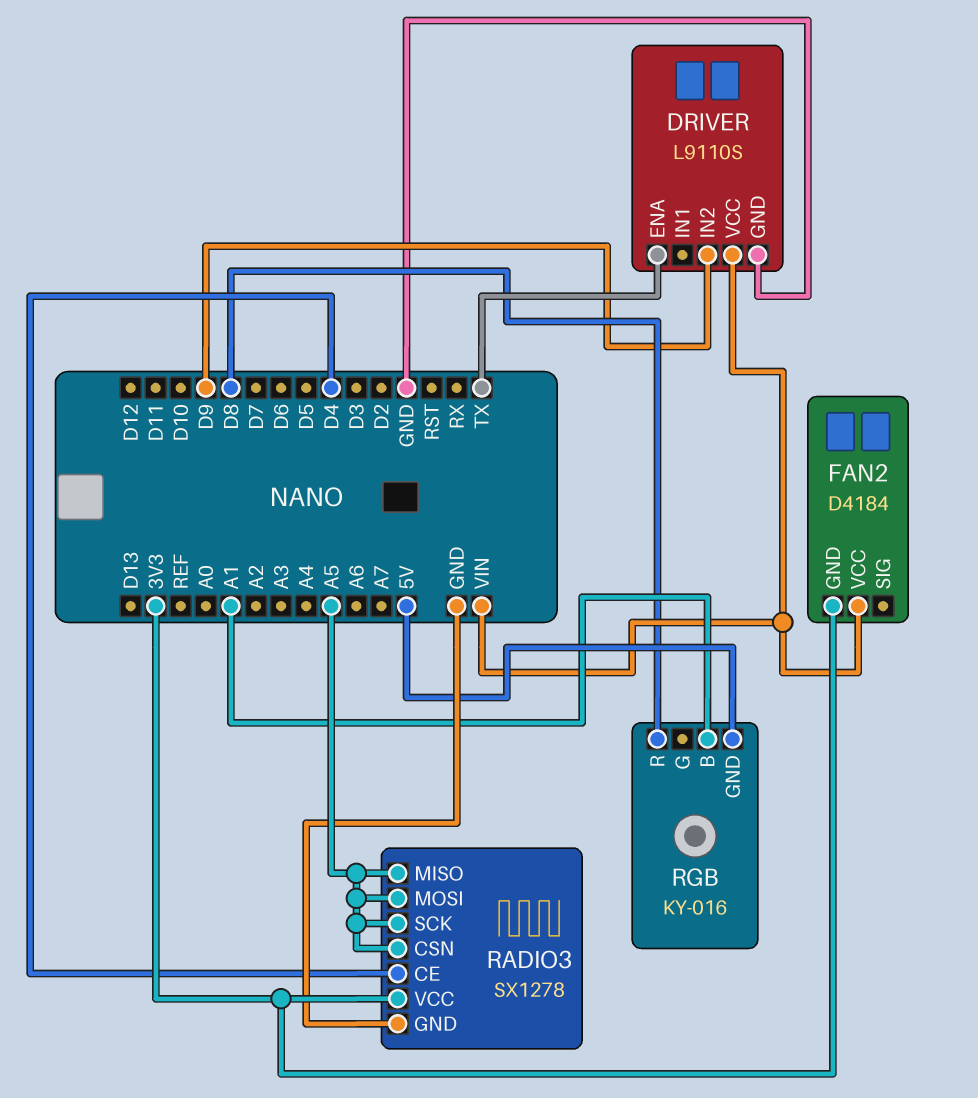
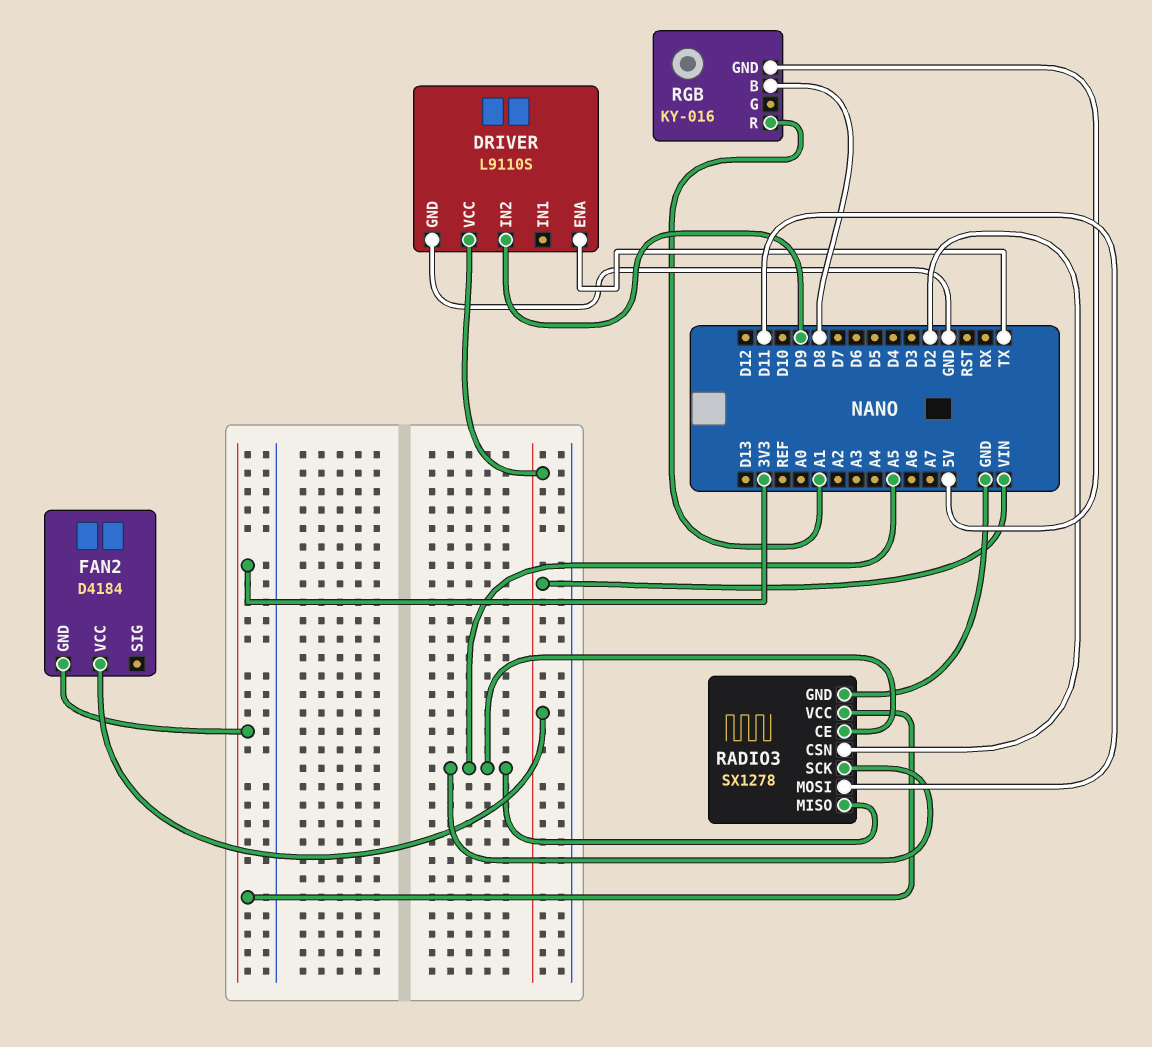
RADIO3 pin CE: D4 -> A5
RADIO3 pin CSN: A5 -> D2
RADIO3 pin MOSI: A5 -> D11
RGB pin B: A1 -> D8
RGB pin R: D8 -> A1

